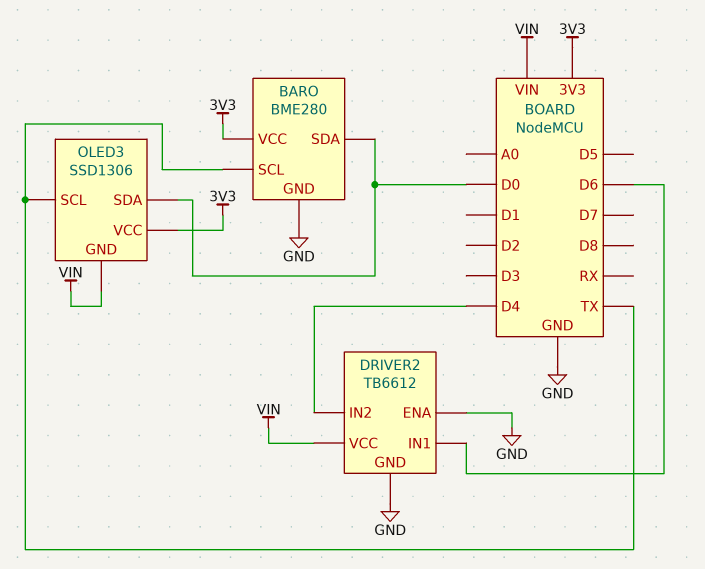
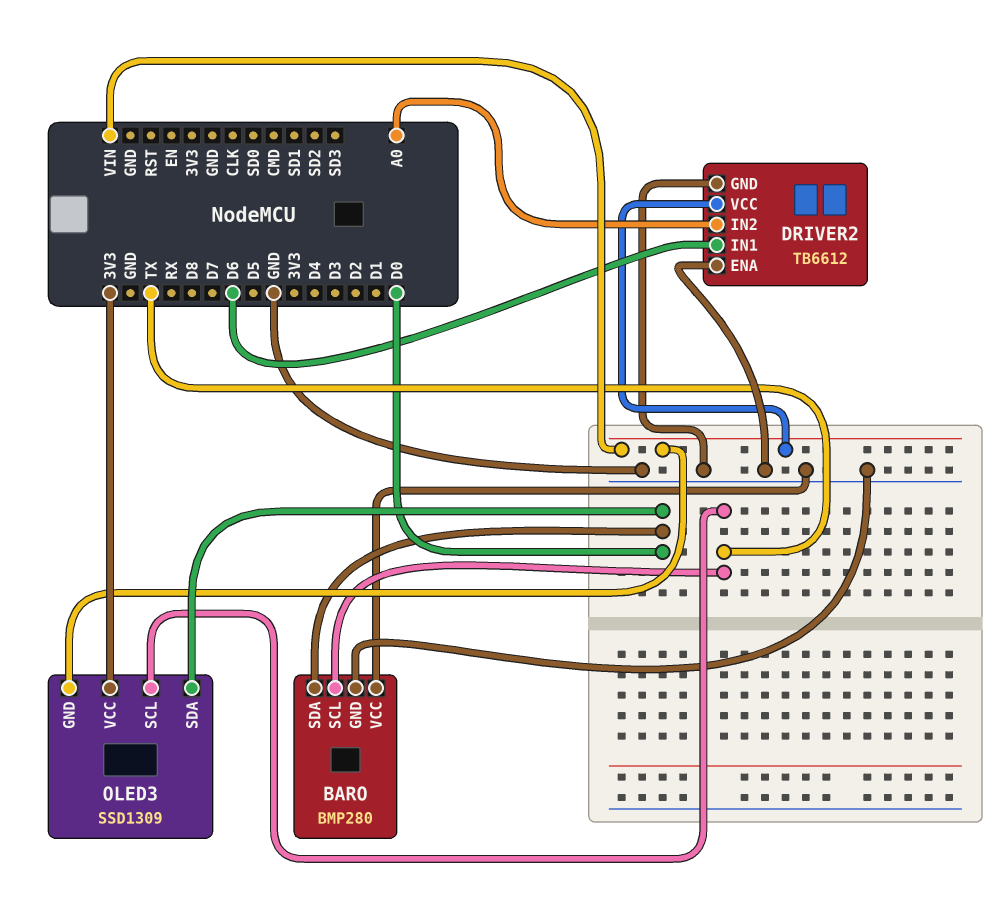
BARO: BME280 -> BMP280
BARO pin VCC: 3V3 -> GND
DRIVER2 pin IN2: D4 -> A0
OLED3: SSD1306 -> SSD1309

